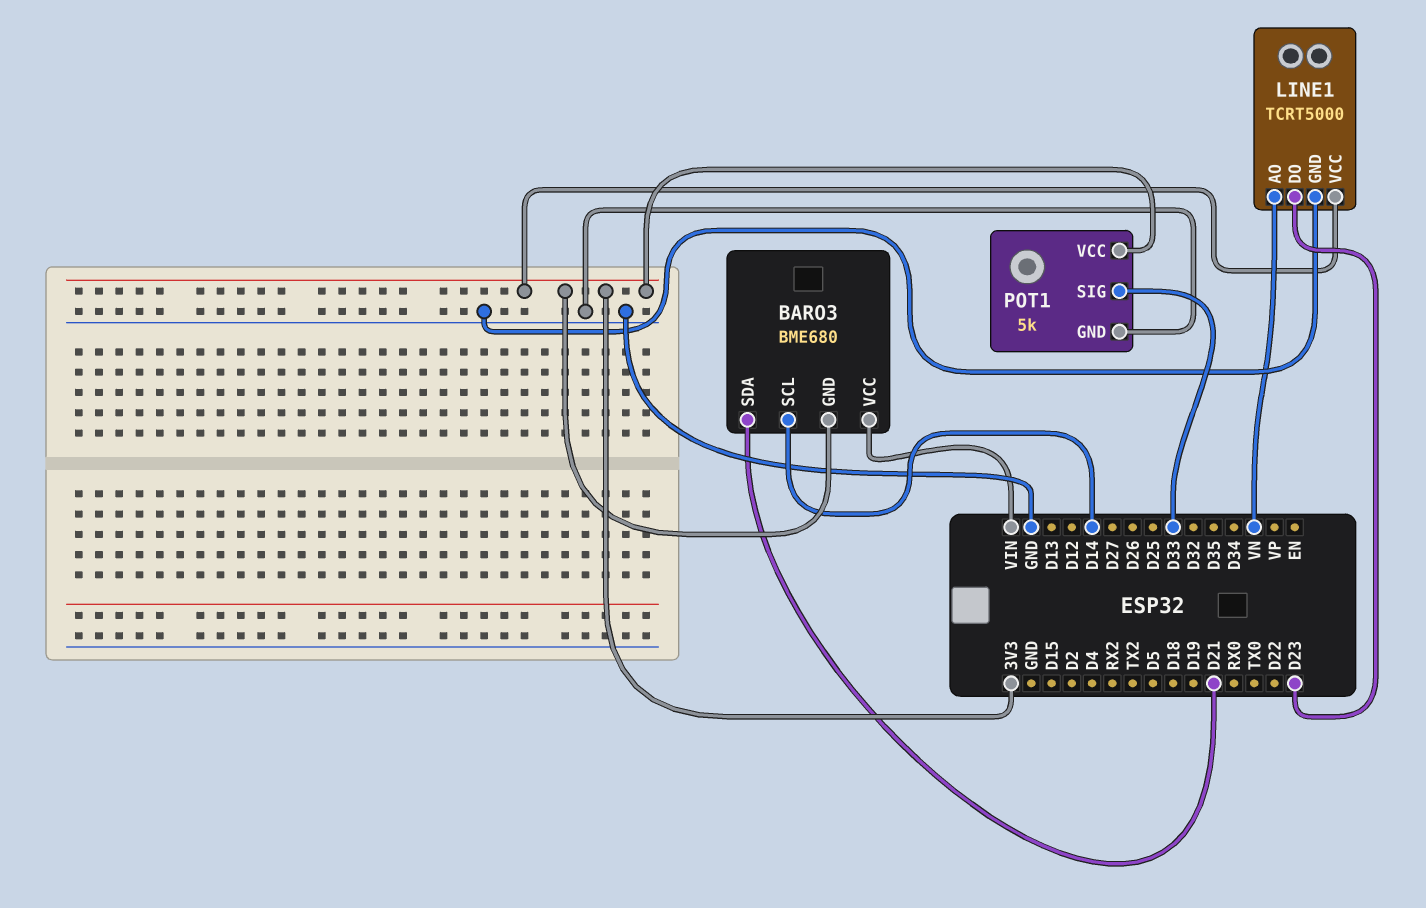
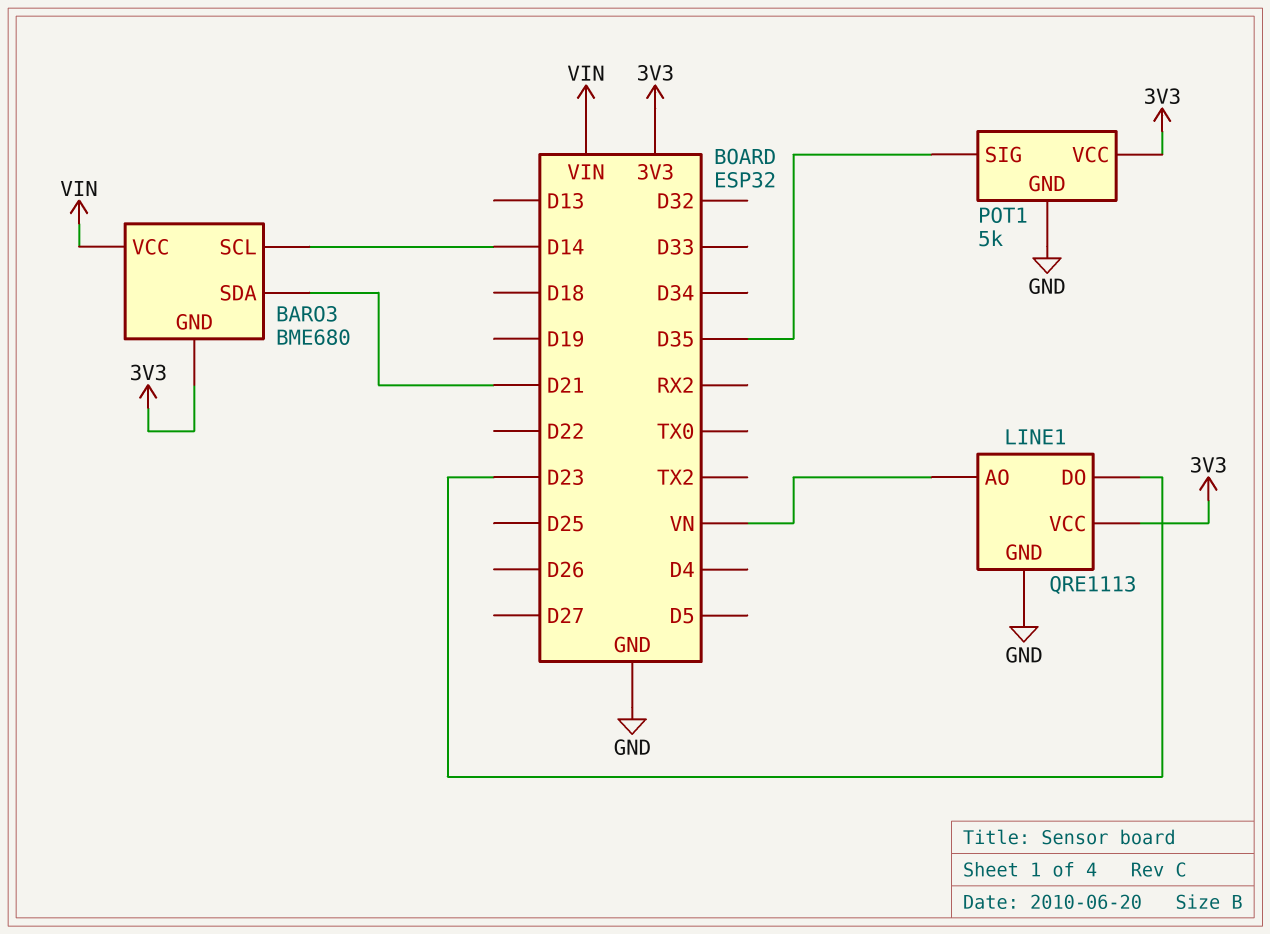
LINE1: TCRT5000 -> QRE1113
POT1 pin SIG: D33 -> D35

